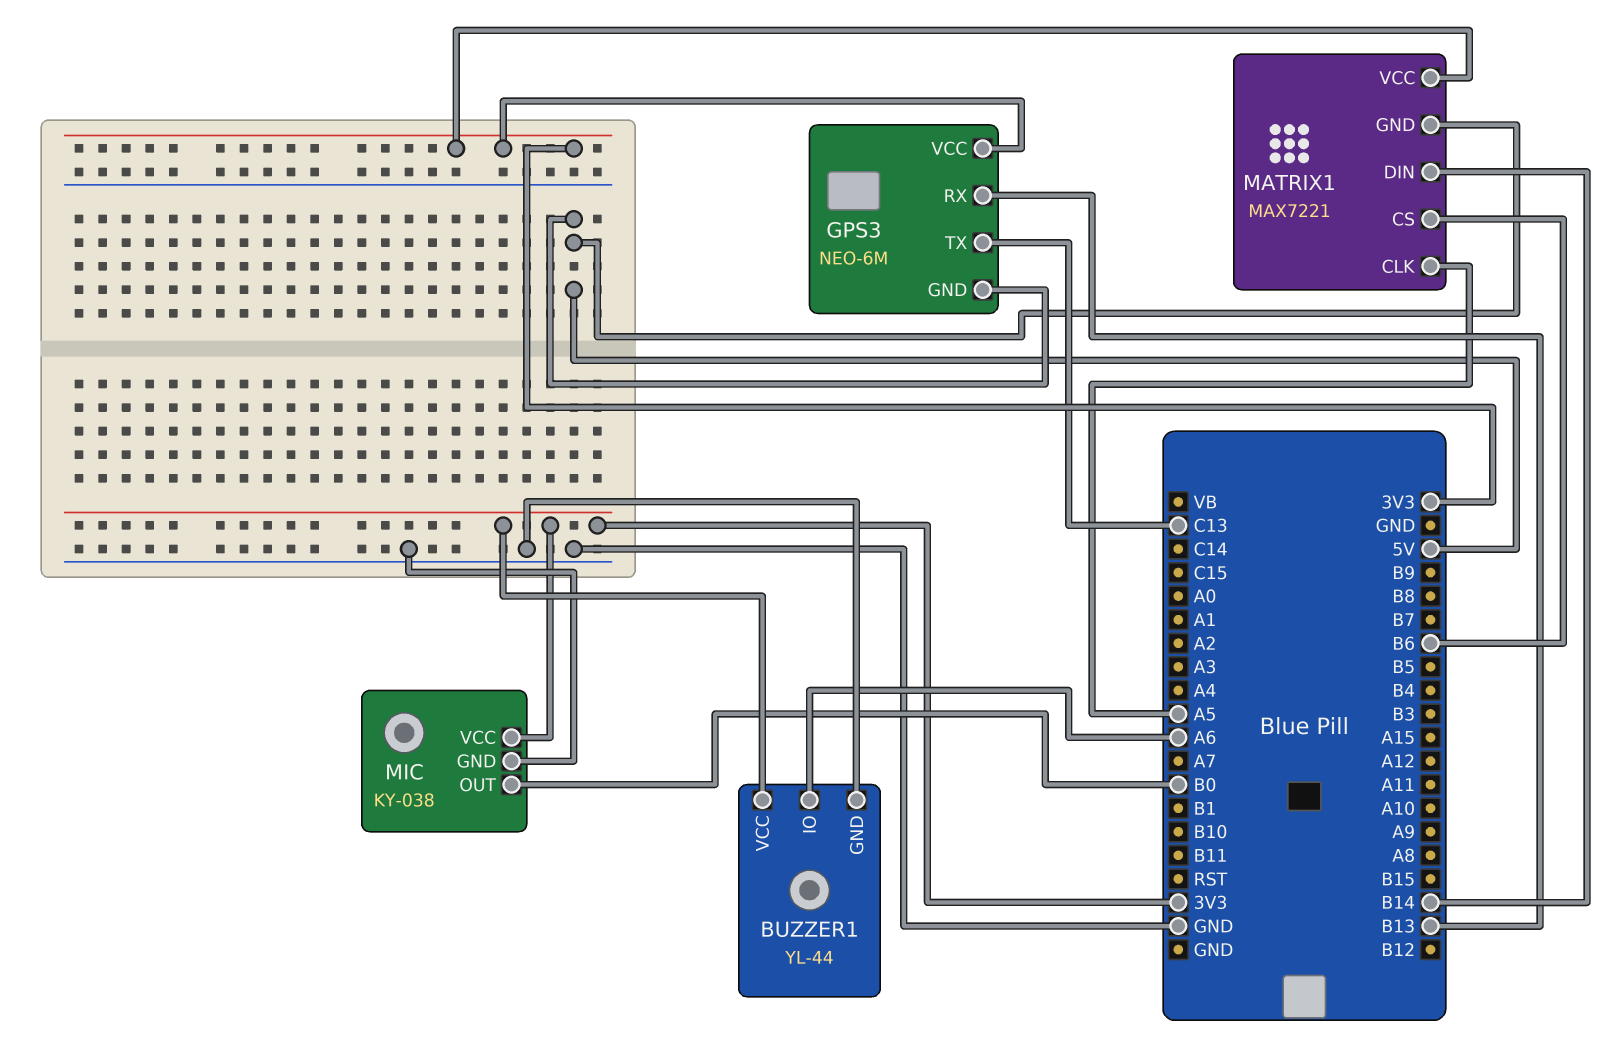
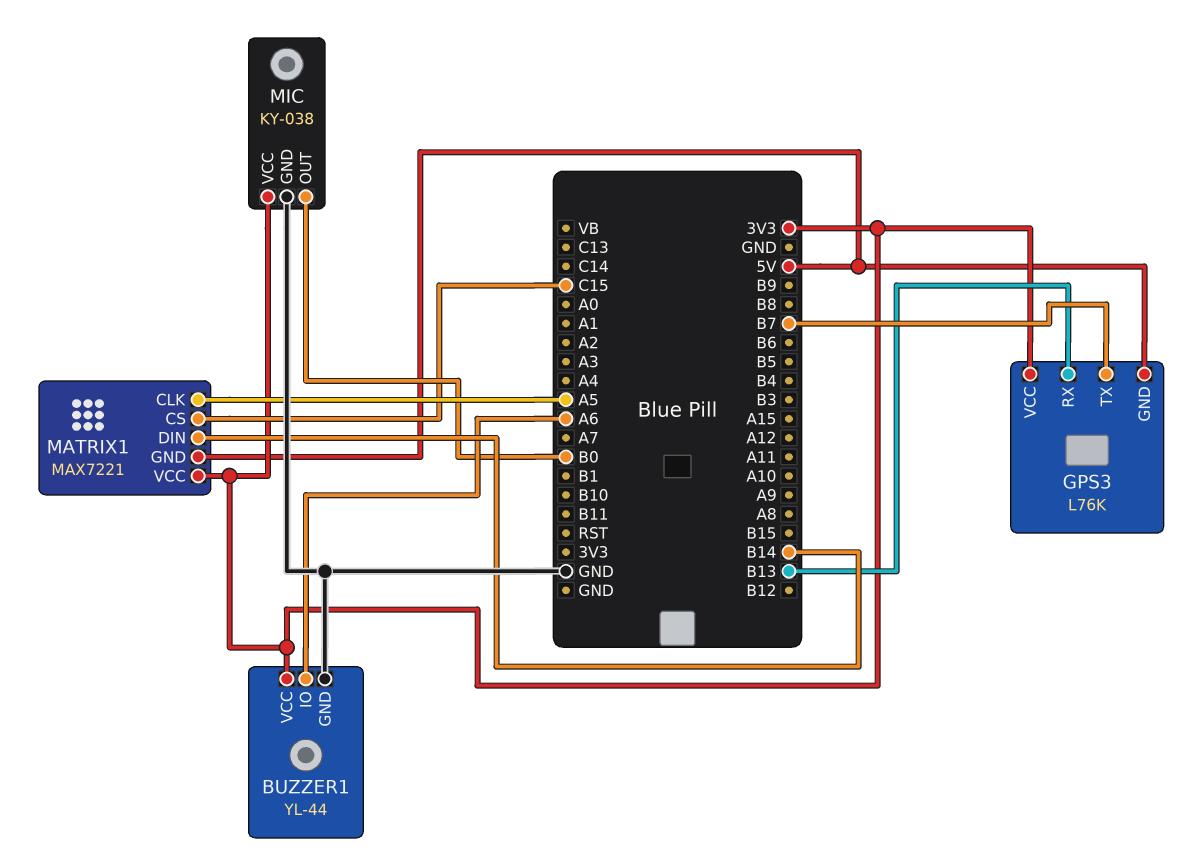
GPS3: NEO-6M -> L76K
GPS3 pin TX: C13 -> B7
MATRIX1 pin CS: B6 -> C15

